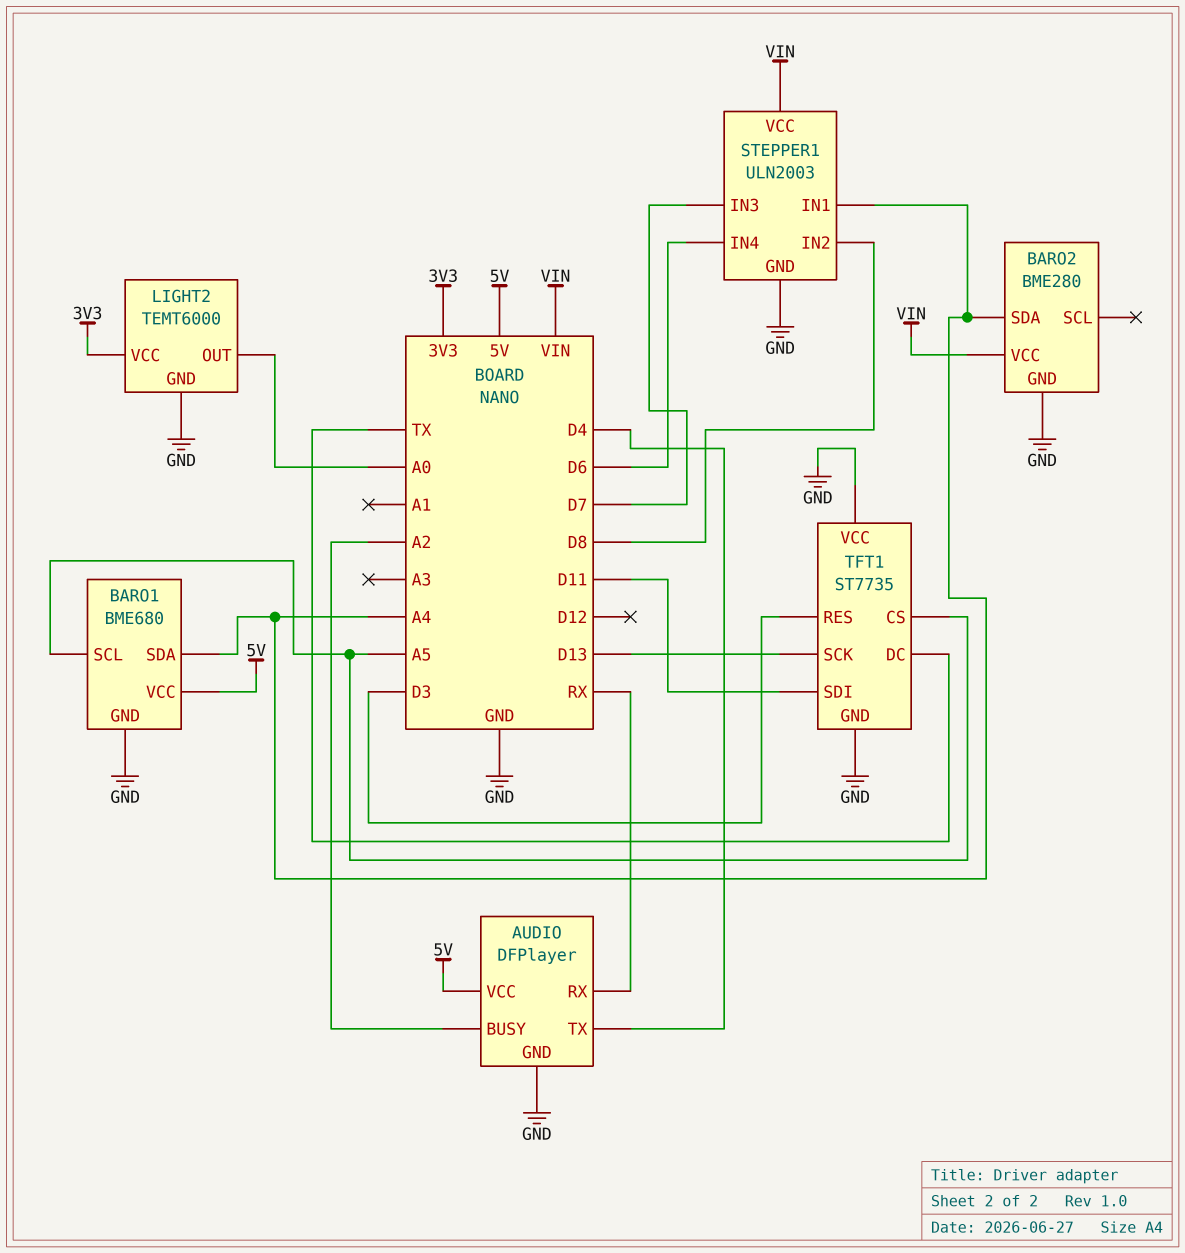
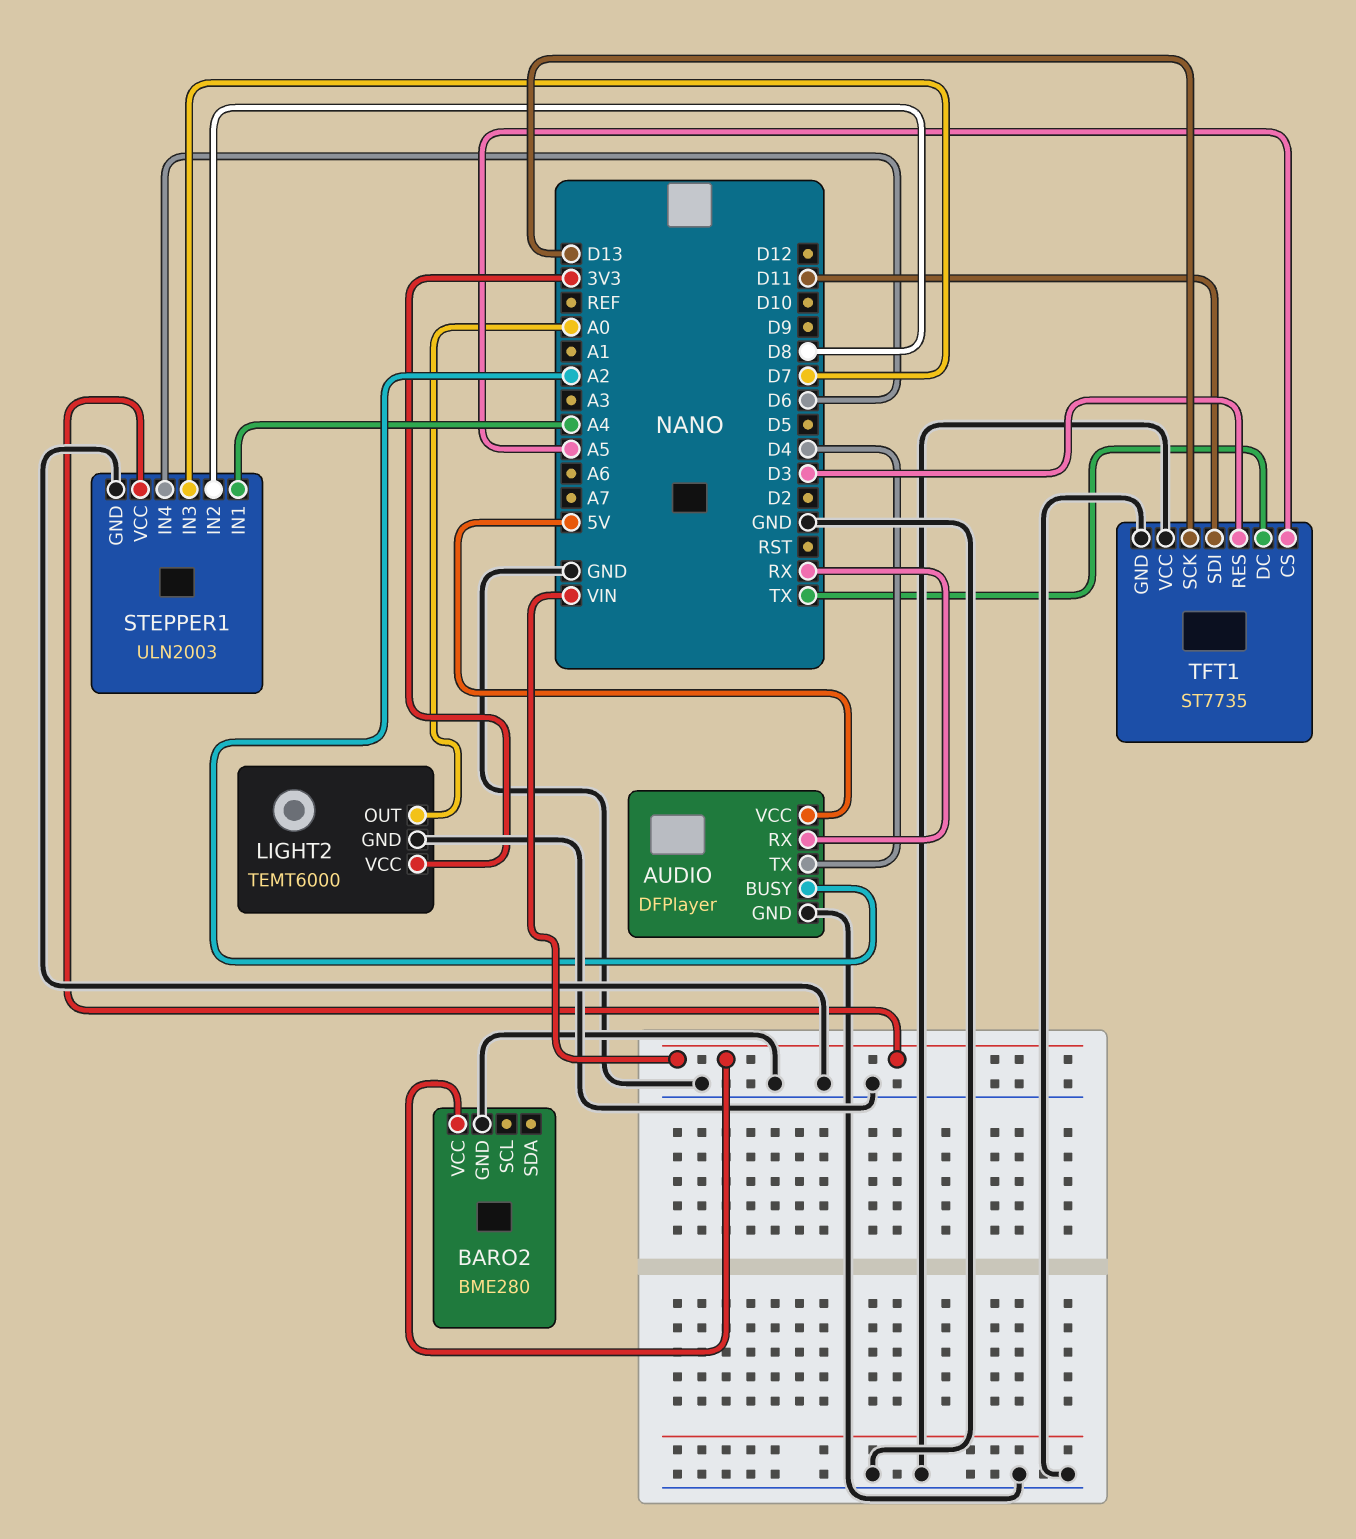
BARO1: BME680 -> none
BARO1 pin GND: GND -> none
BARO1 pin SCL: A5 -> none
BARO1 pin SDA: A4 -> none
BARO1 pin VCC: 5V -> none
BARO2 pin SDA: A4 -> none

